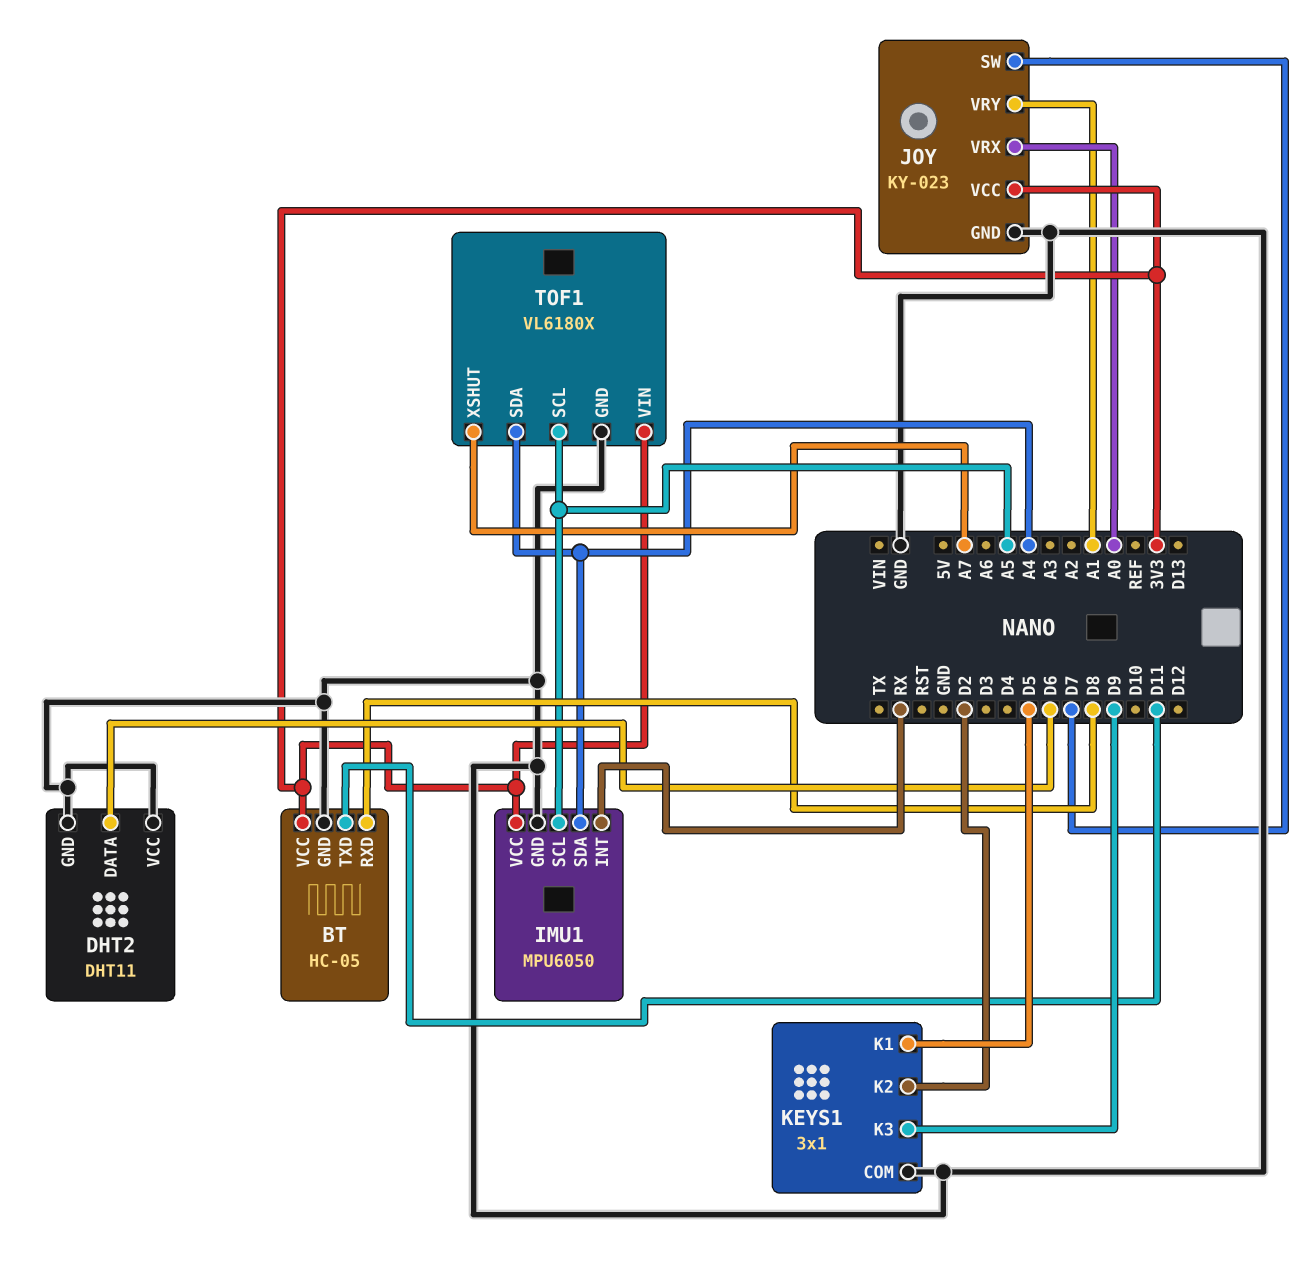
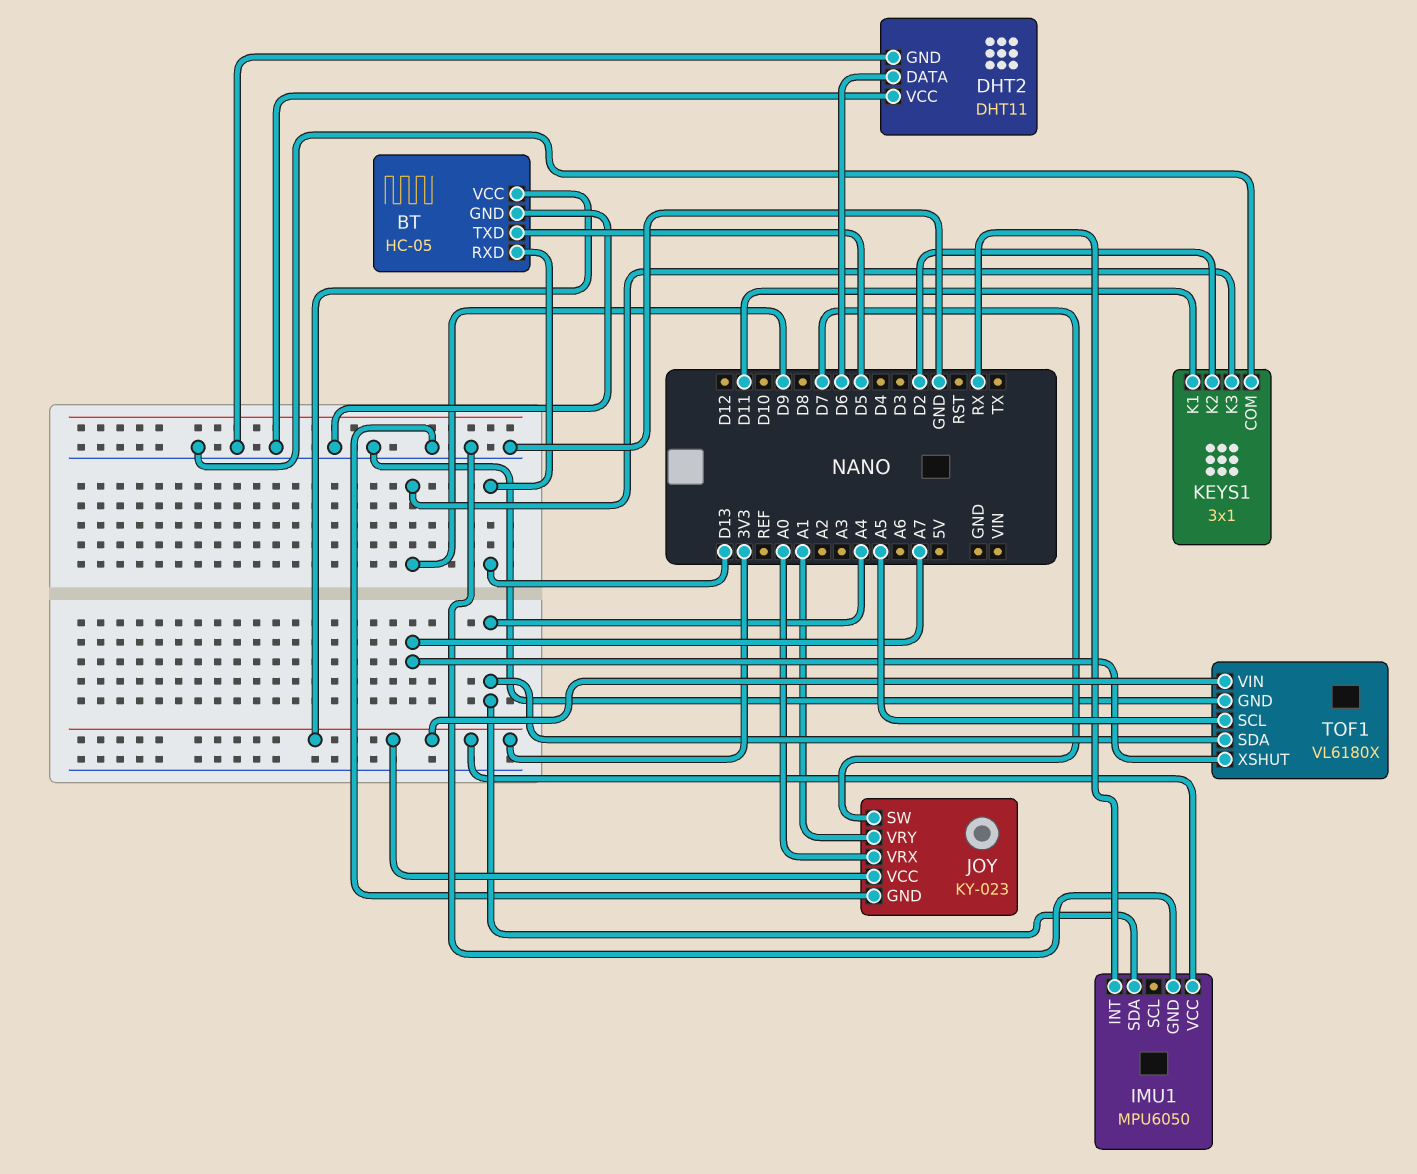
BT pin RXD: D8 -> D13
BT pin TXD: D11 -> D5
IMU1 pin SCL: A5 -> none
KEYS1 pin K1: D5 -> D11

